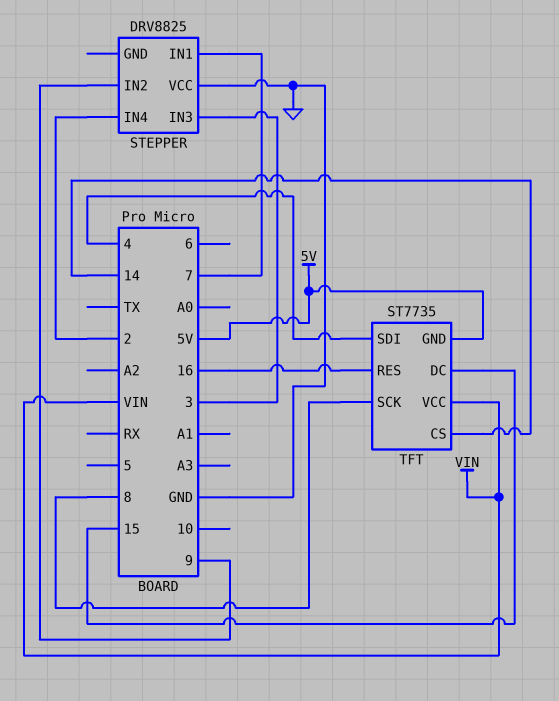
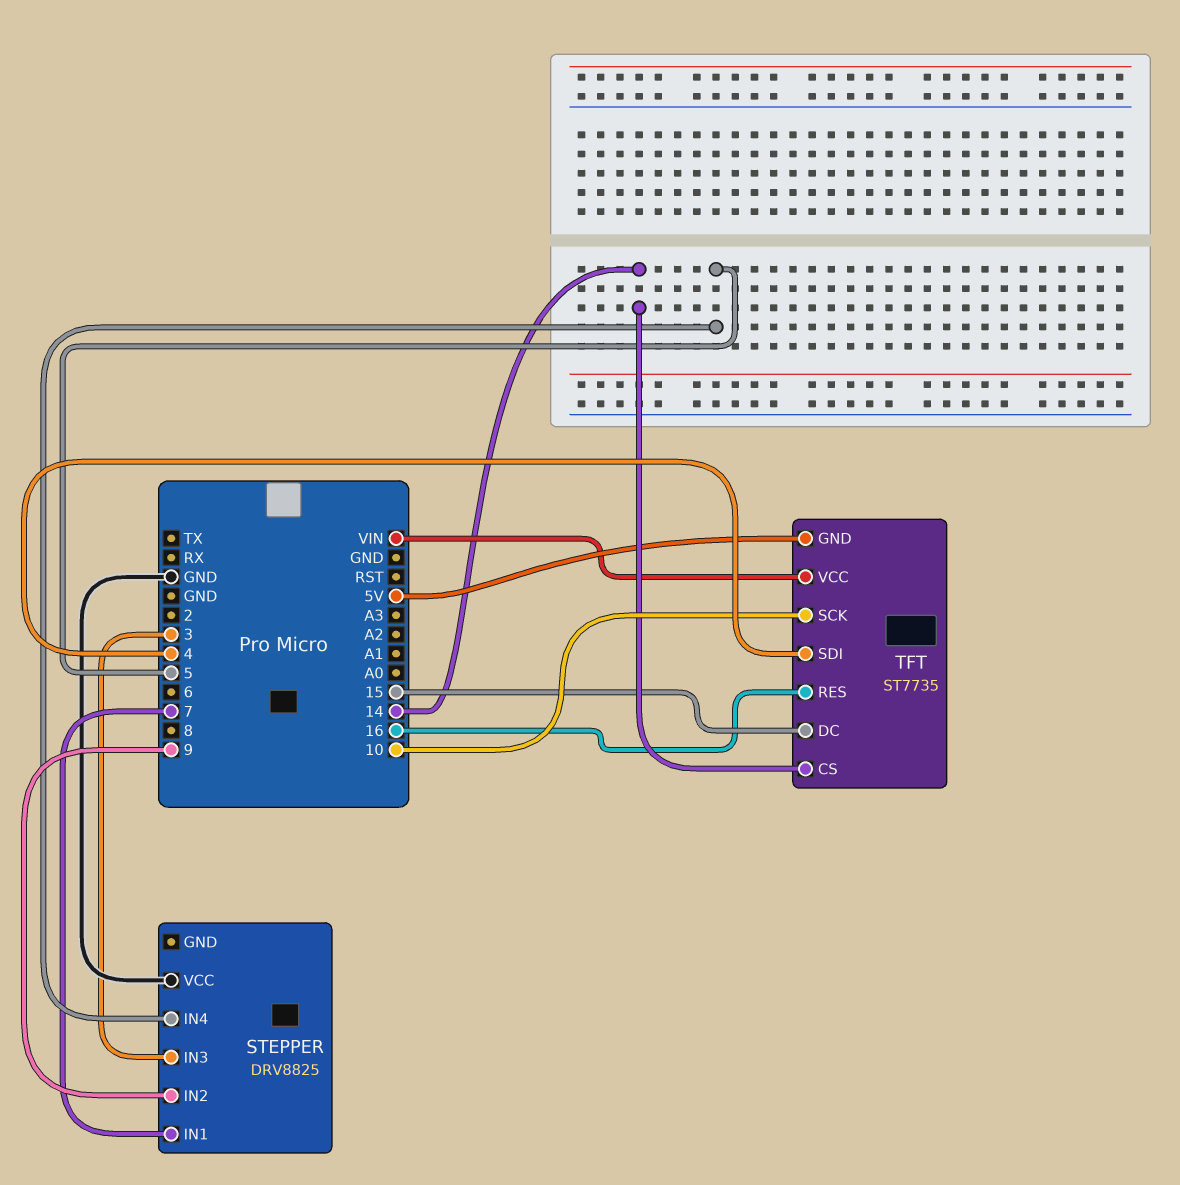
STEPPER pin IN4: 2 -> 5
TFT pin SCK: 8 -> 10

